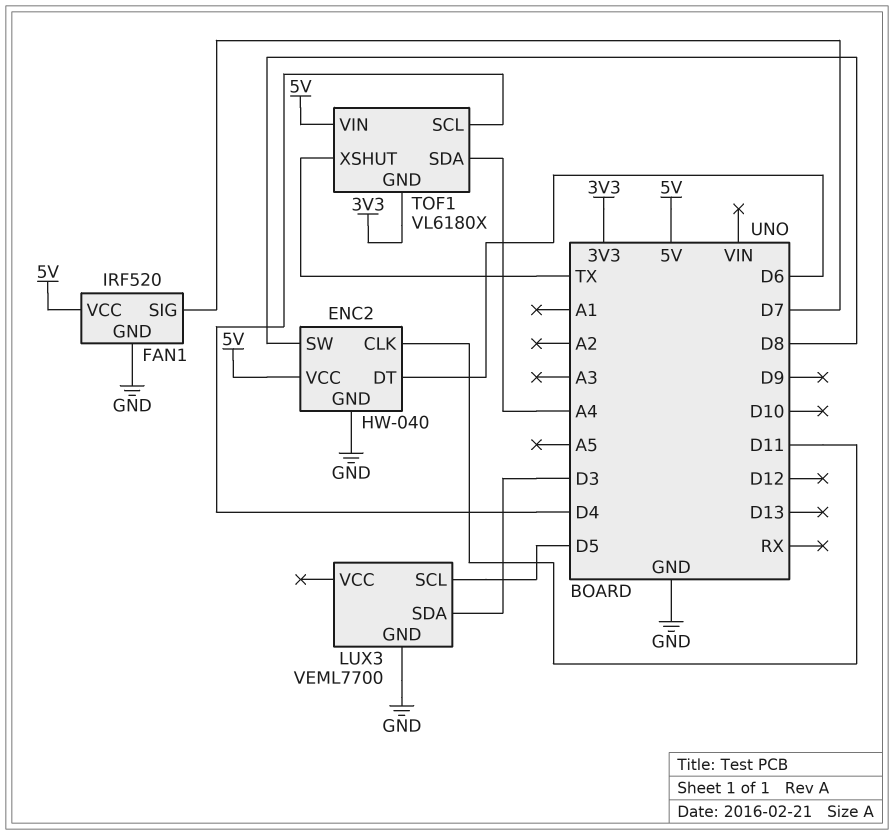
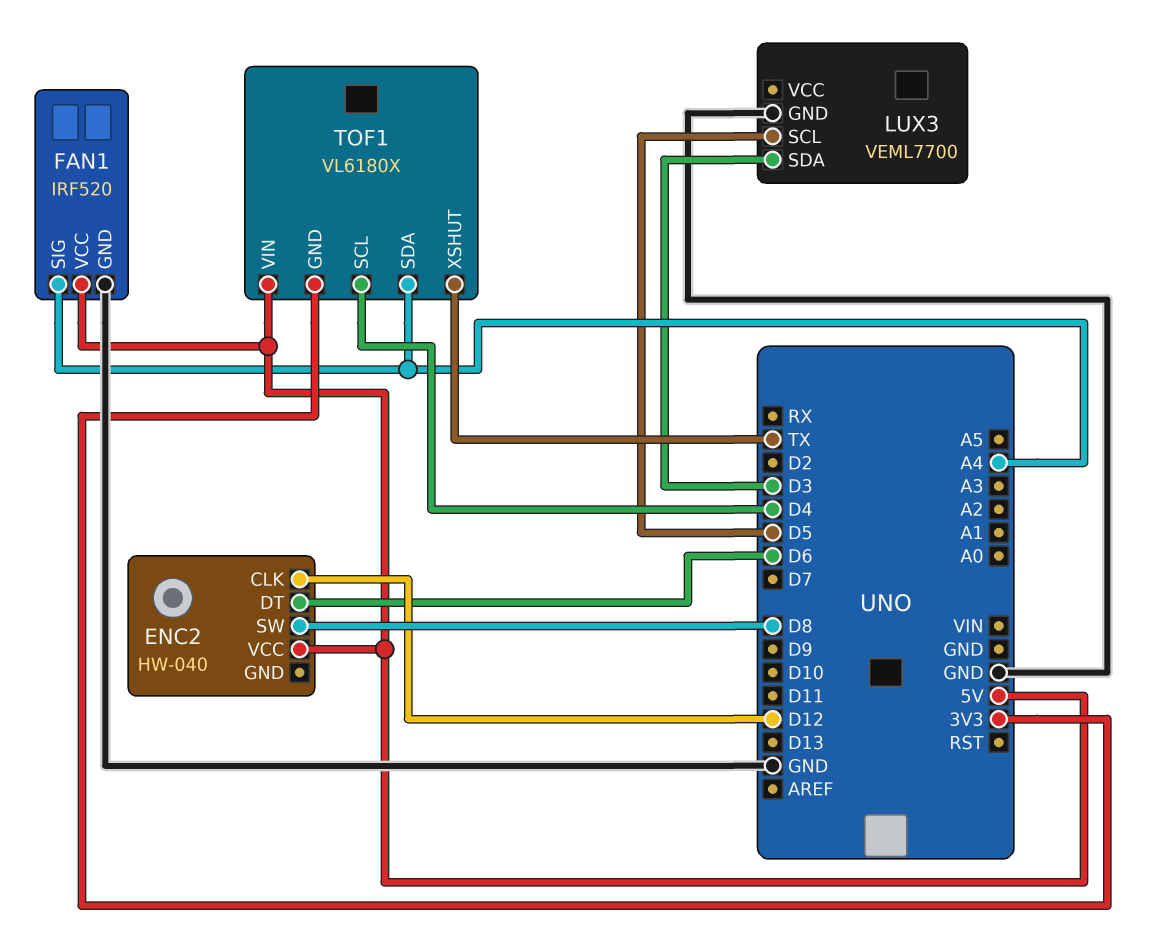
ENC2 pin CLK: D11 -> D12
ENC2 pin GND: GND -> none
FAN1 pin SIG: D7 -> A4

